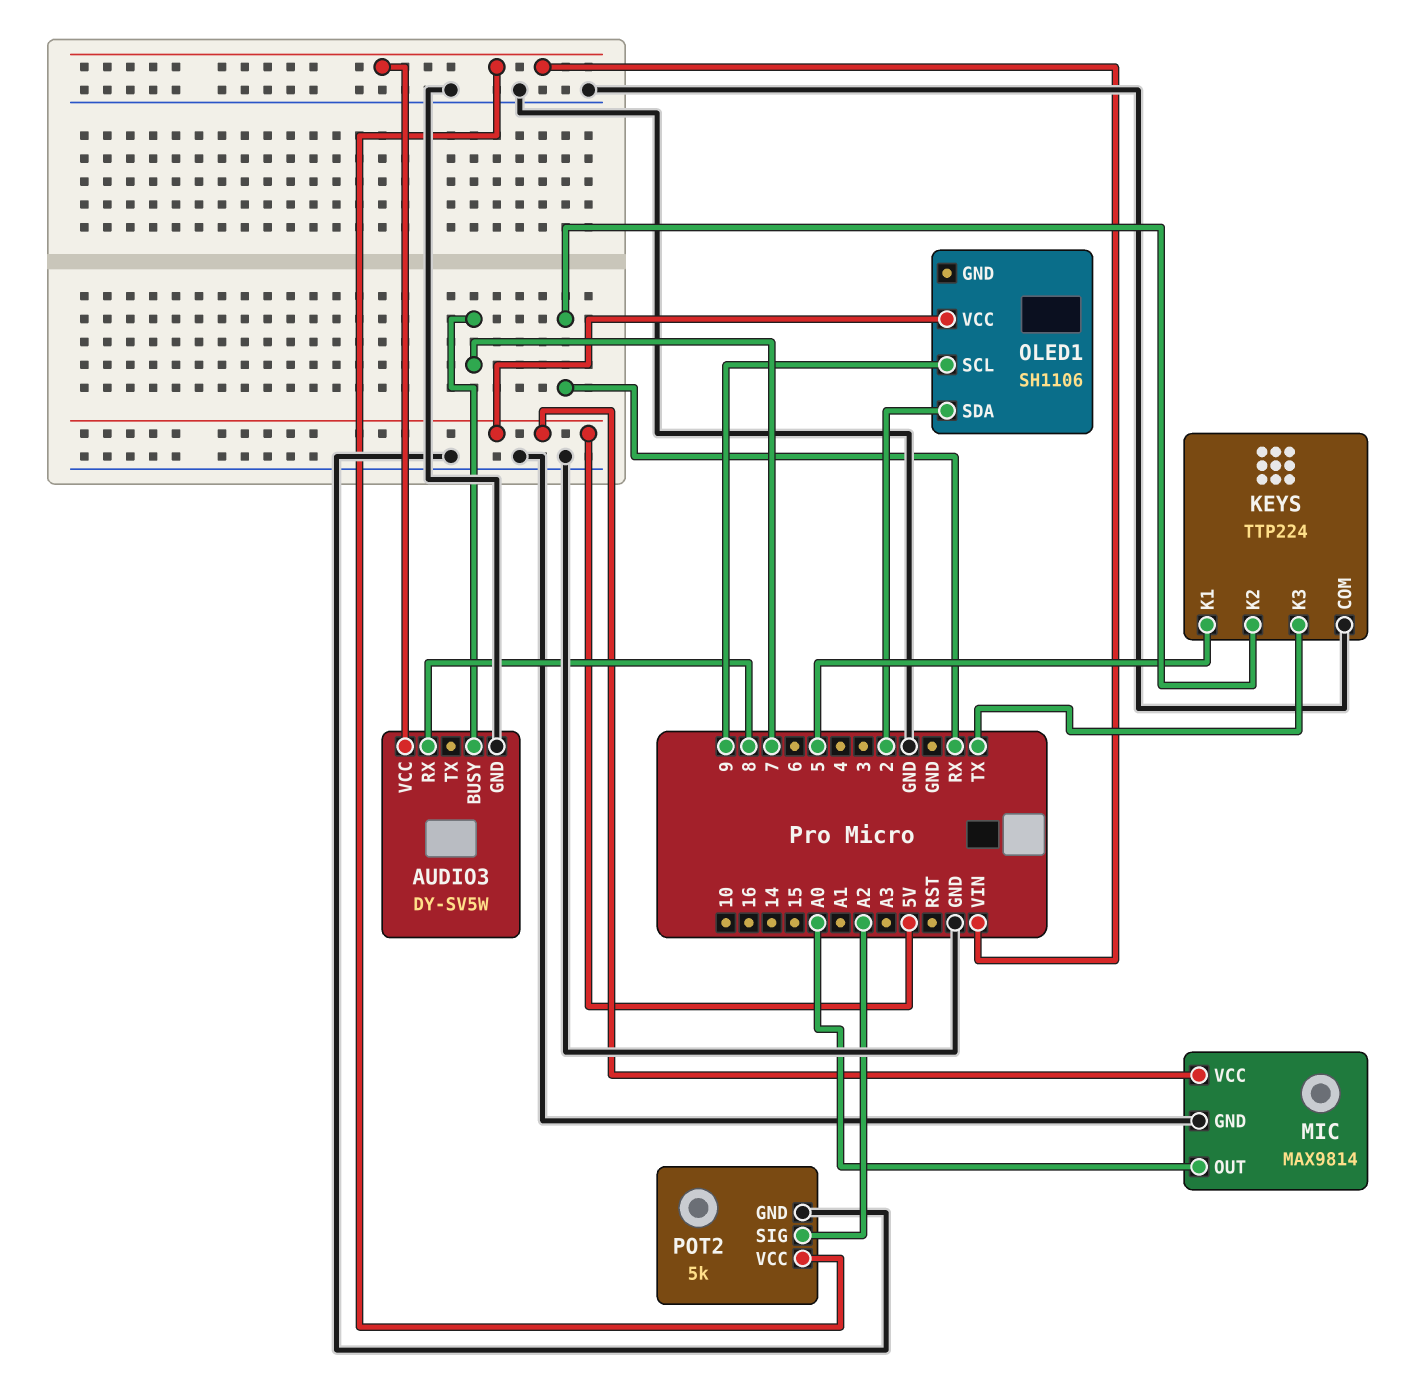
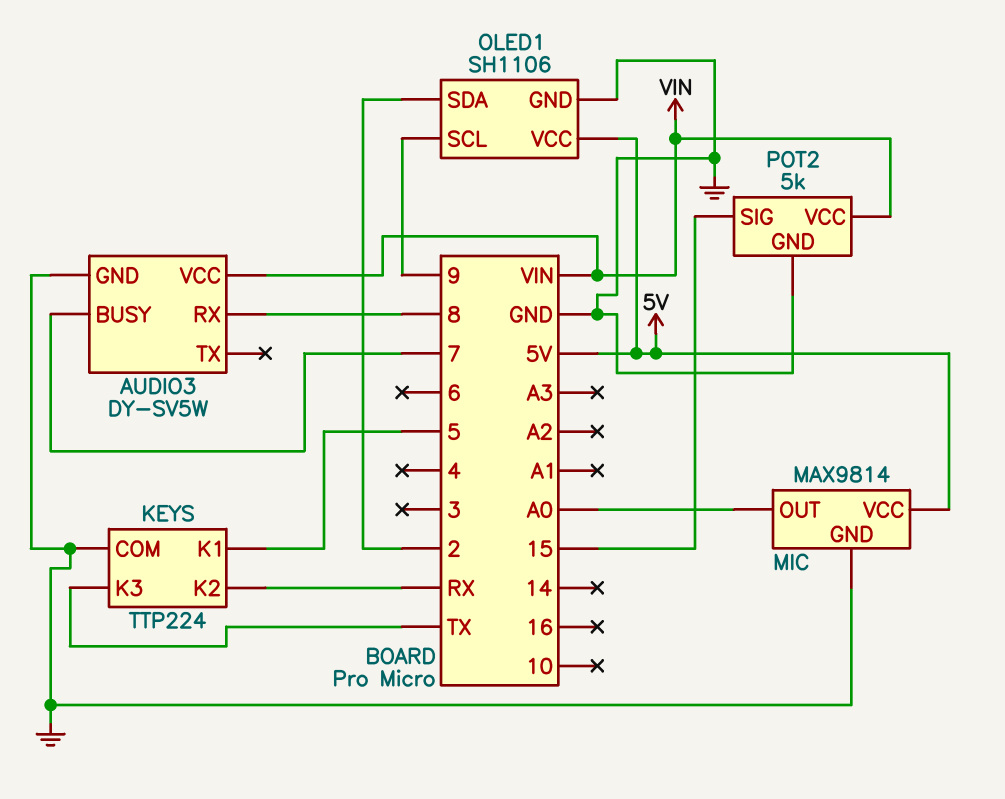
OLED1 pin GND: none -> GND
POT2 pin SIG: A2 -> 15

